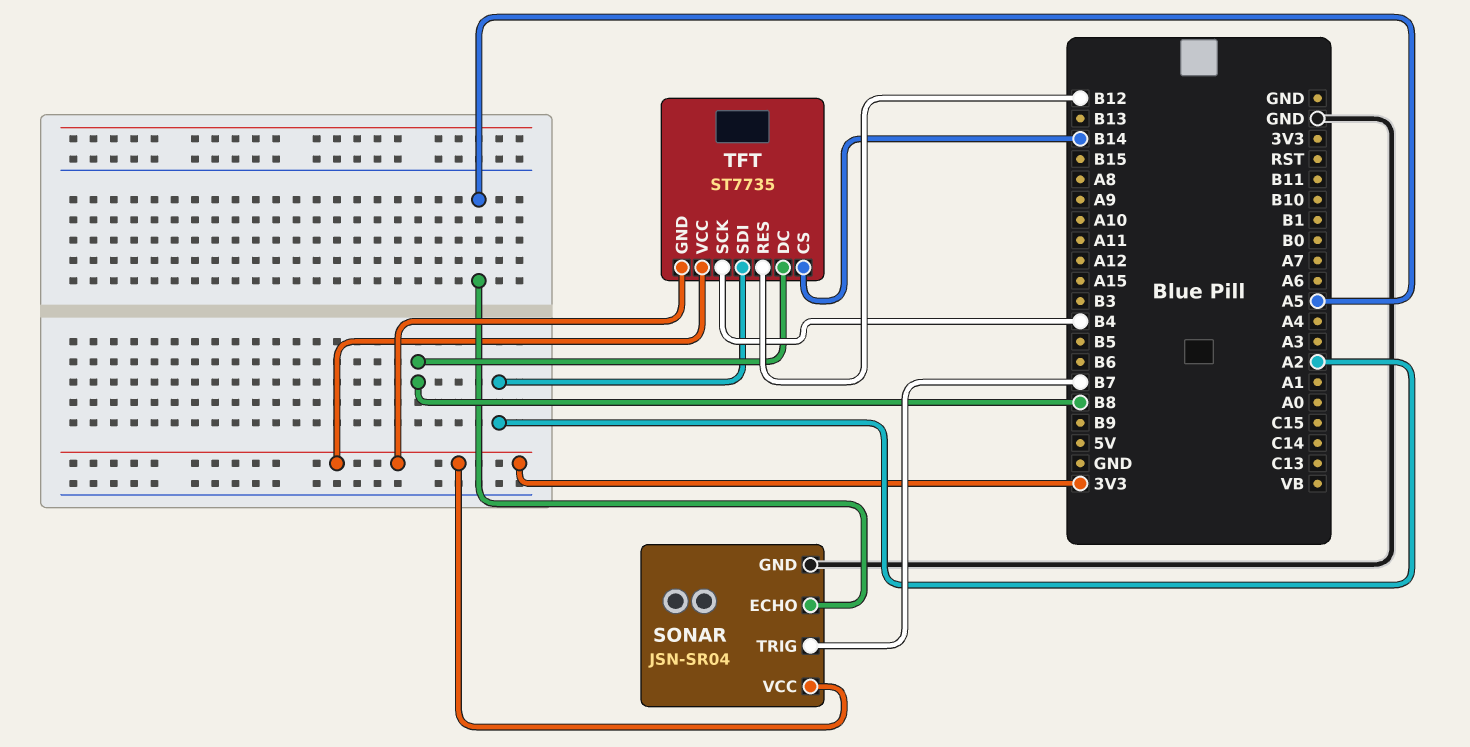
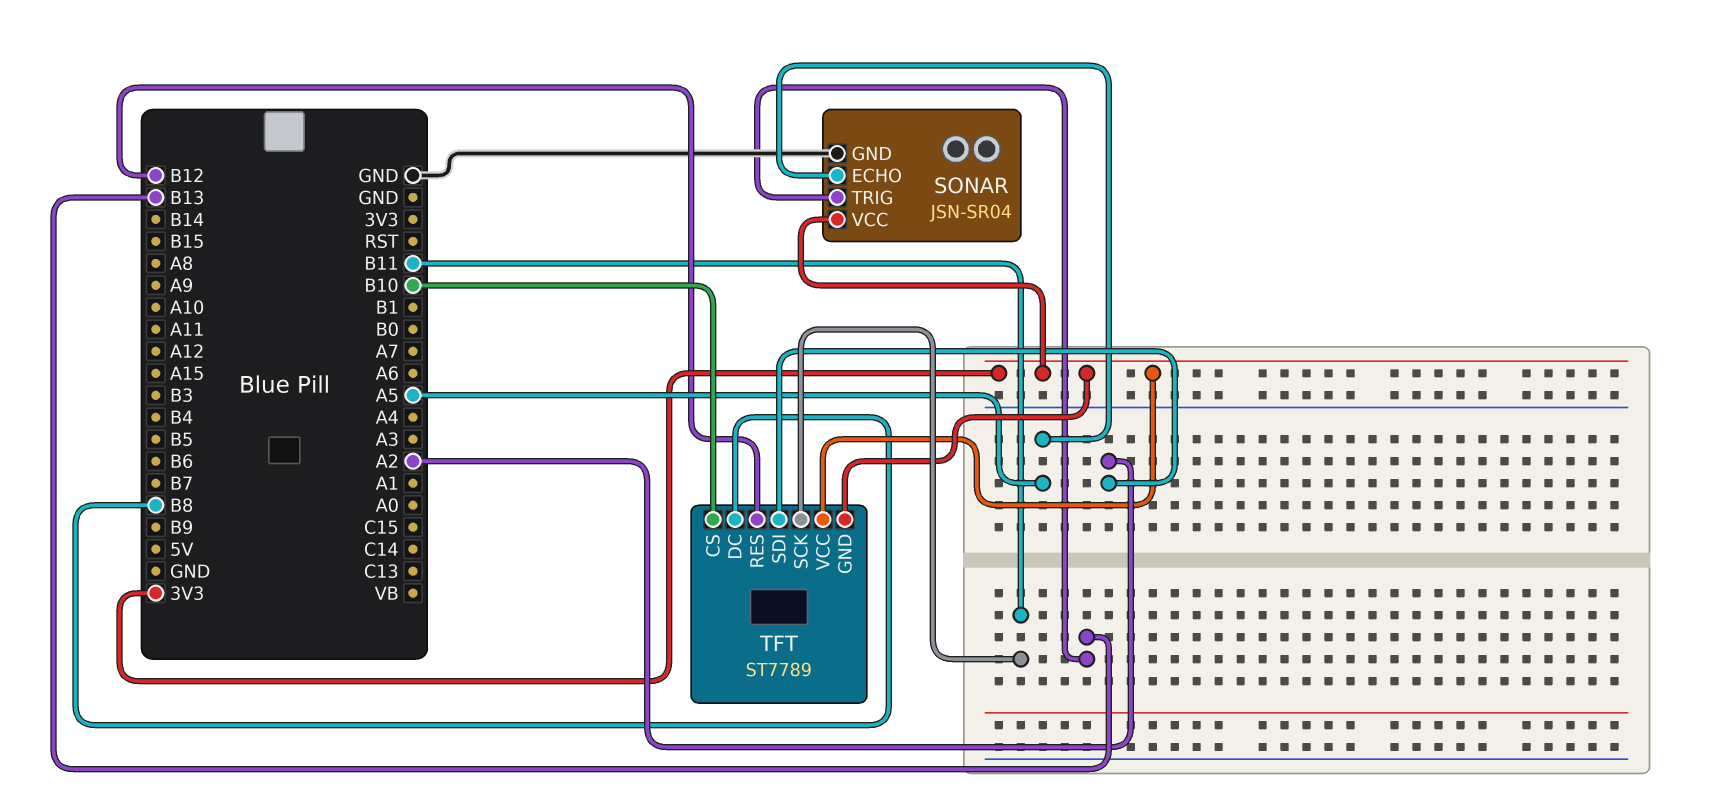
SONAR pin TRIG: B7 -> B13
TFT: ST7735 -> ST7789
TFT pin CS: B14 -> B10
TFT pin SCK: B4 -> B11

